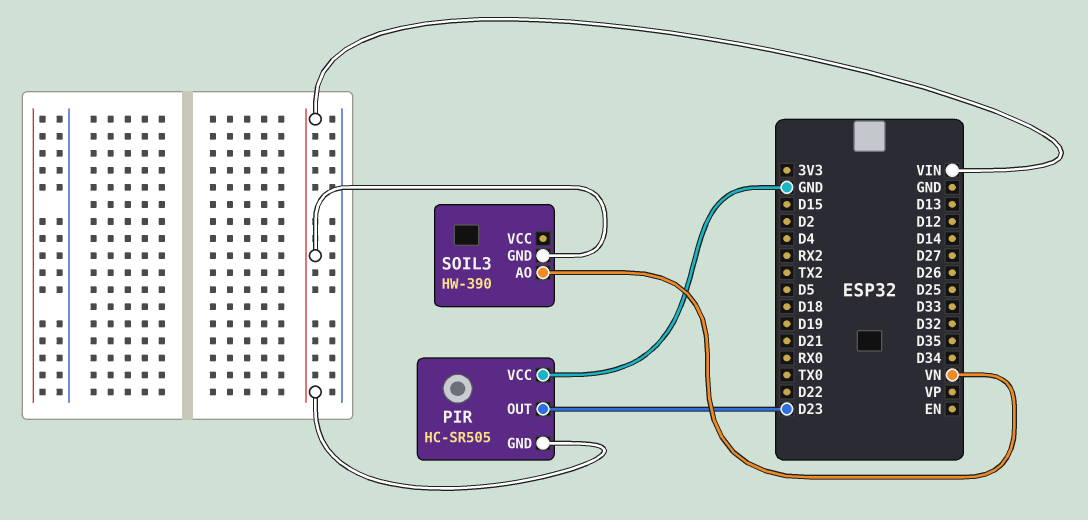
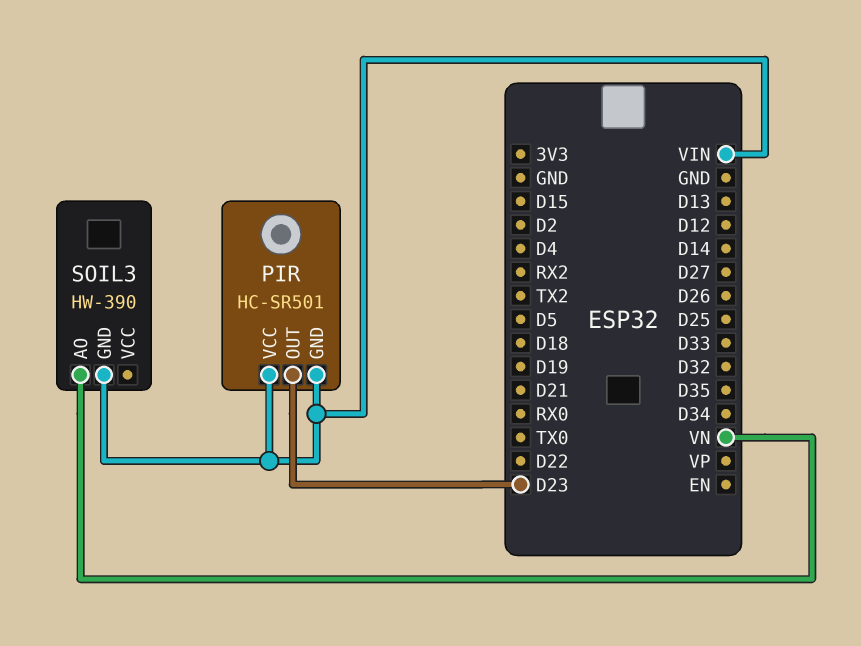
PIR: HC-SR505 -> HC-SR501
PIR pin VCC: GND -> VIN

